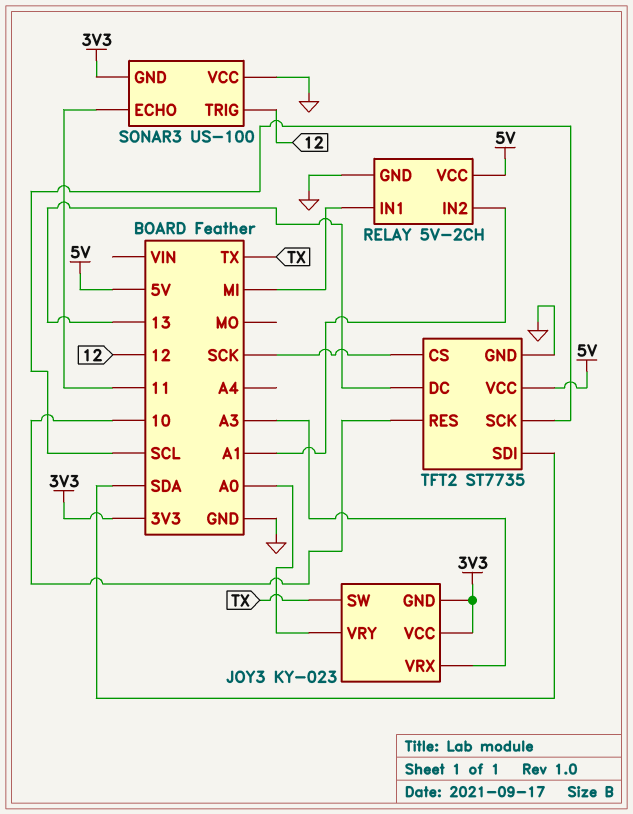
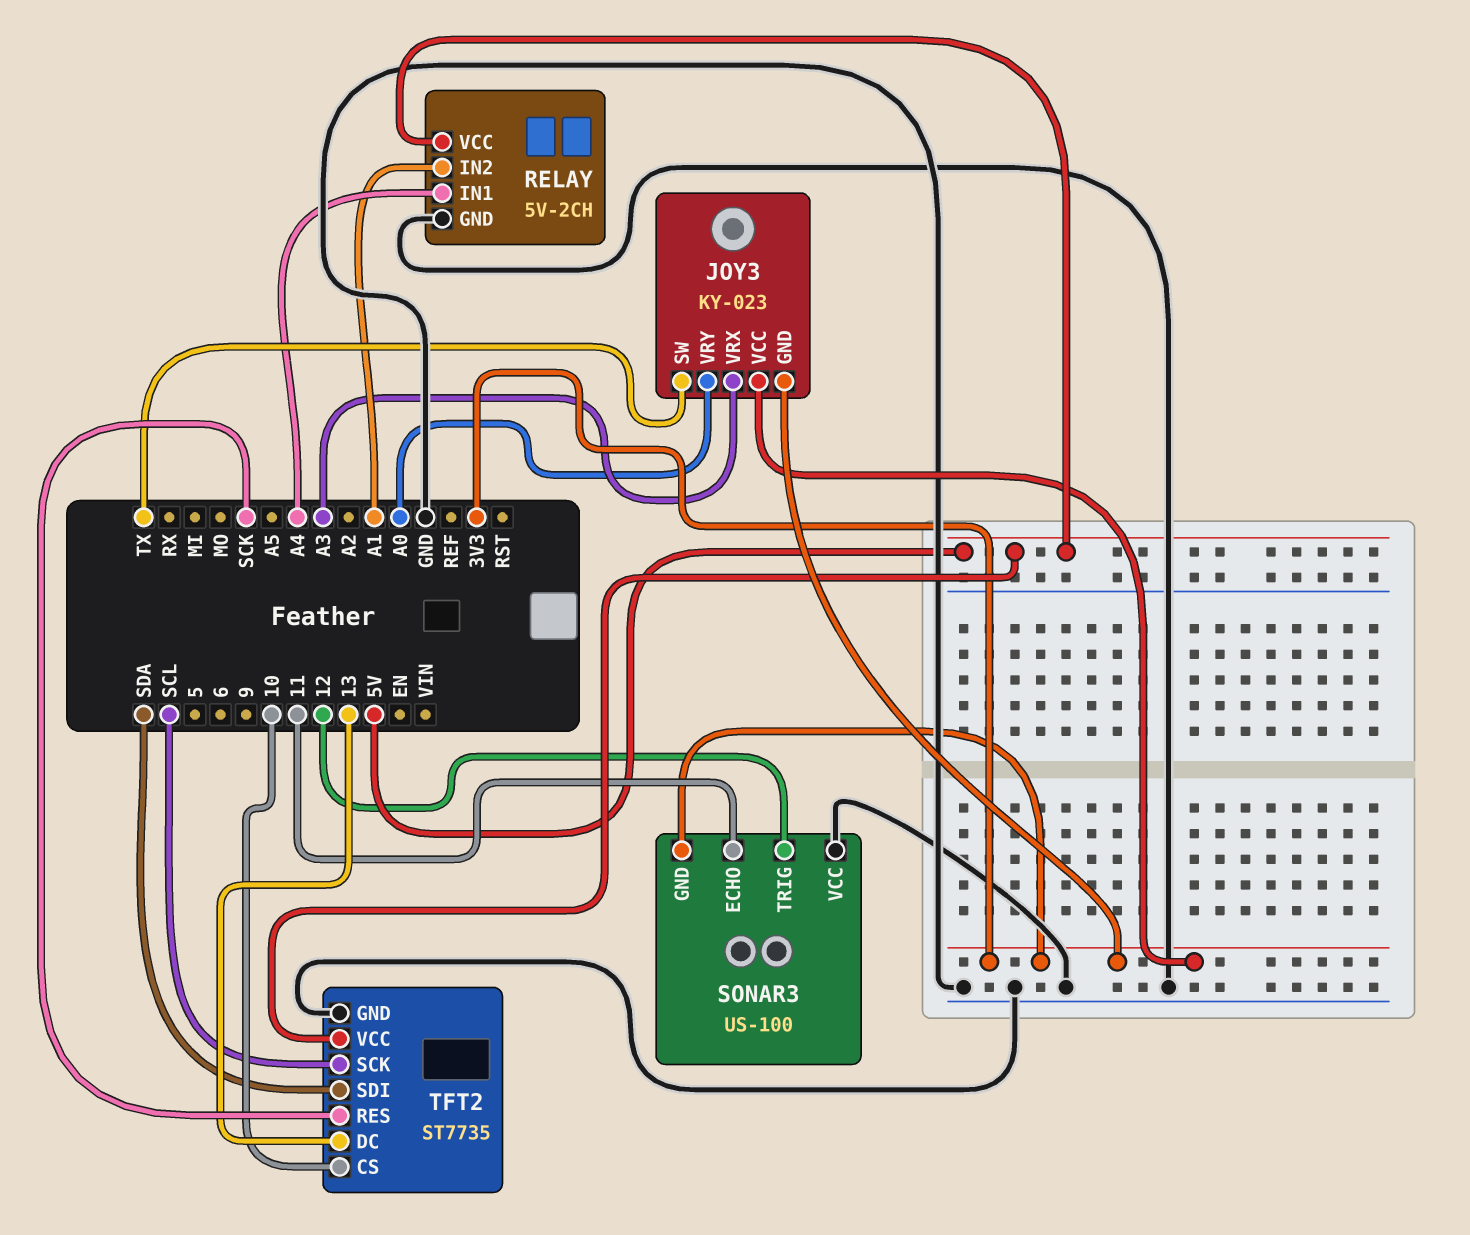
RELAY pin IN1: MI -> A4
TFT2 pin CS: SCK -> 10
TFT2 pin RES: 10 -> SCK

